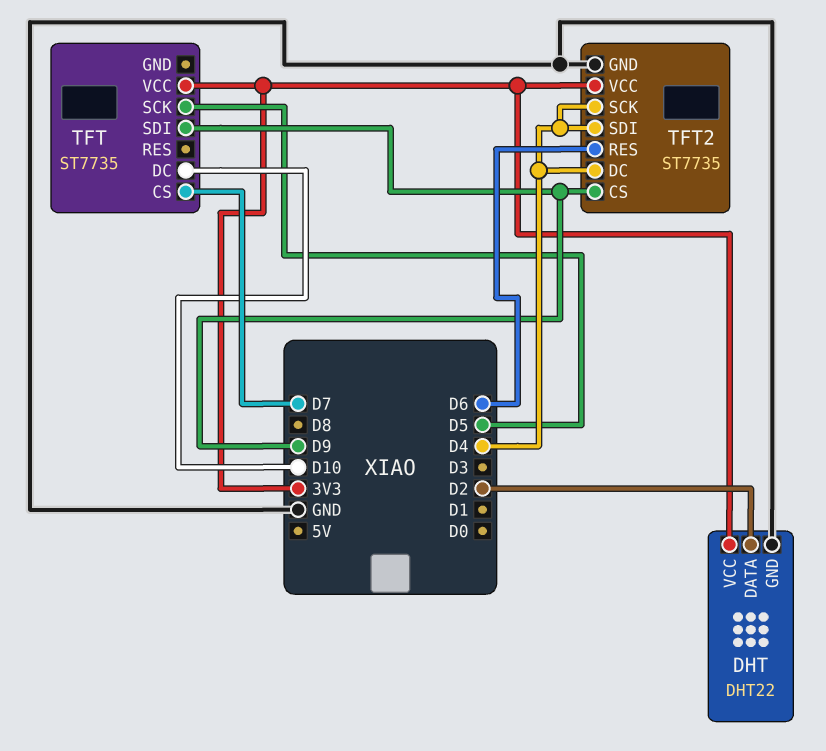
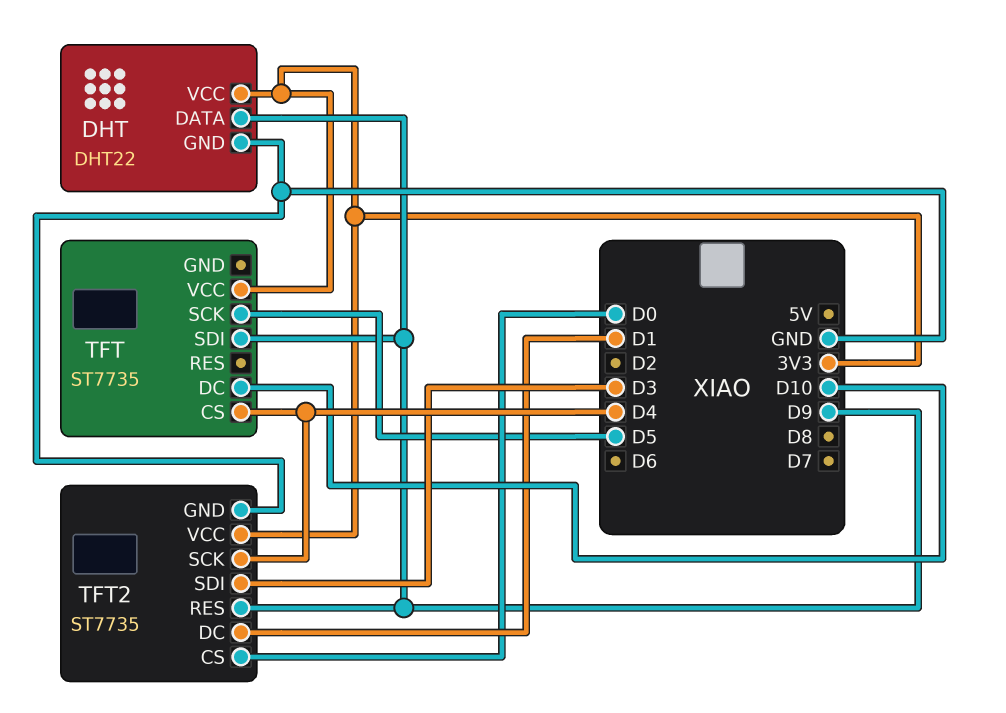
DHT pin DATA: D2 -> D9
TFT pin CS: D7 -> D4
TFT2 pin CS: D9 -> D0
TFT2 pin DC: D4 -> D1
TFT2 pin RES: D6 -> D9
TFT2 pin SDI: D4 -> D3

